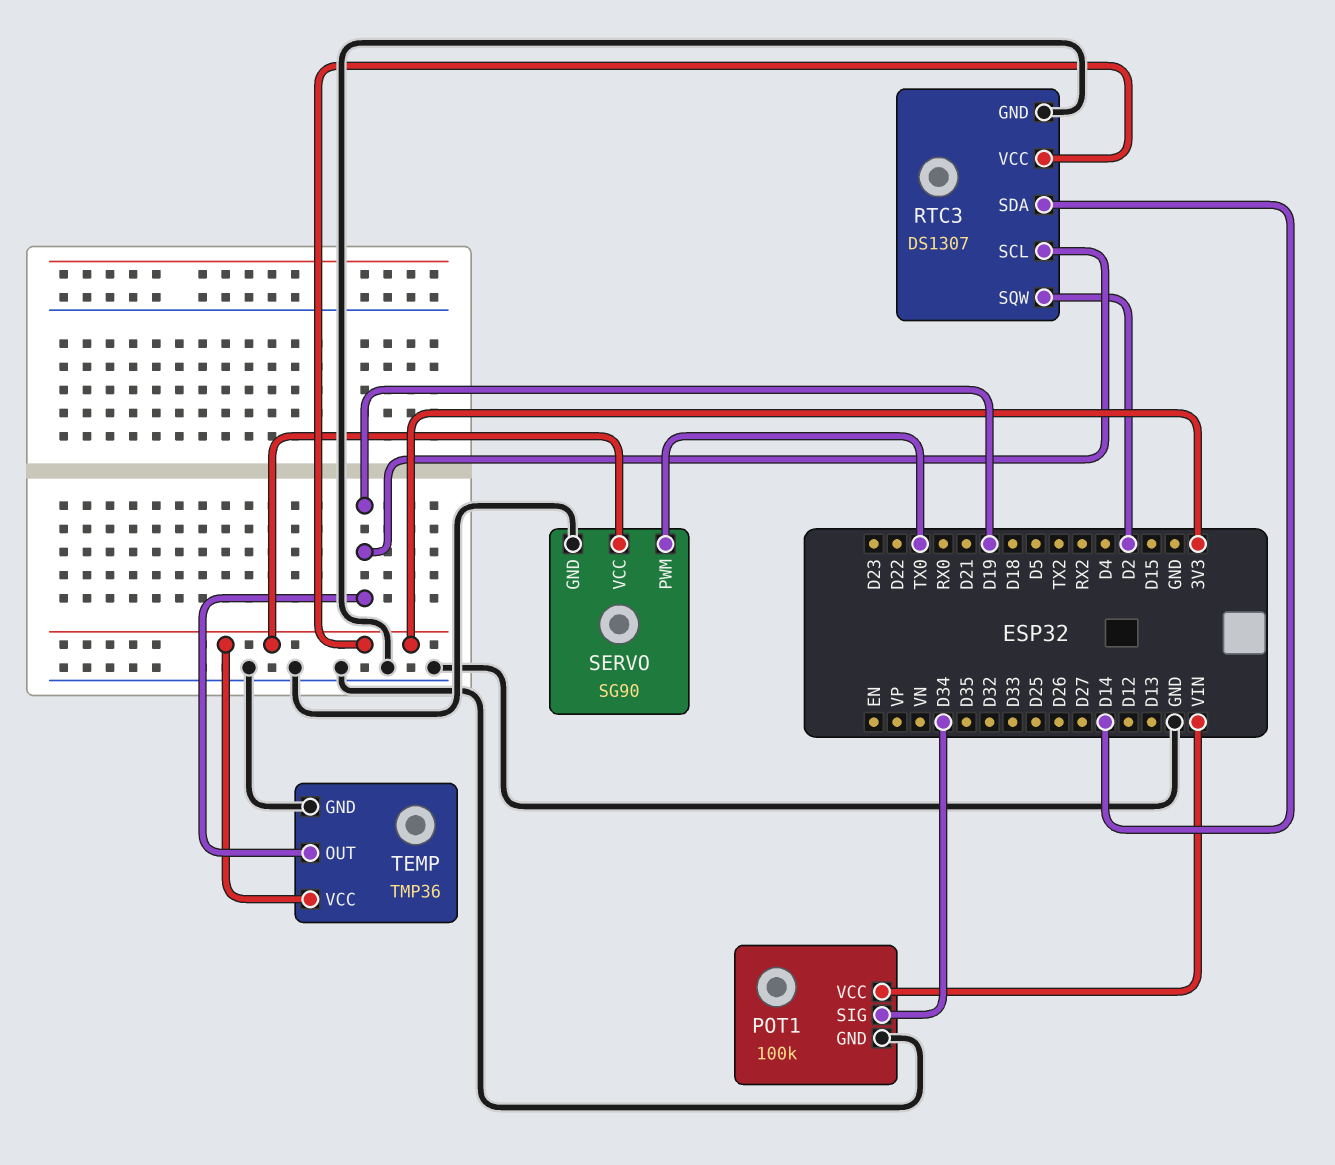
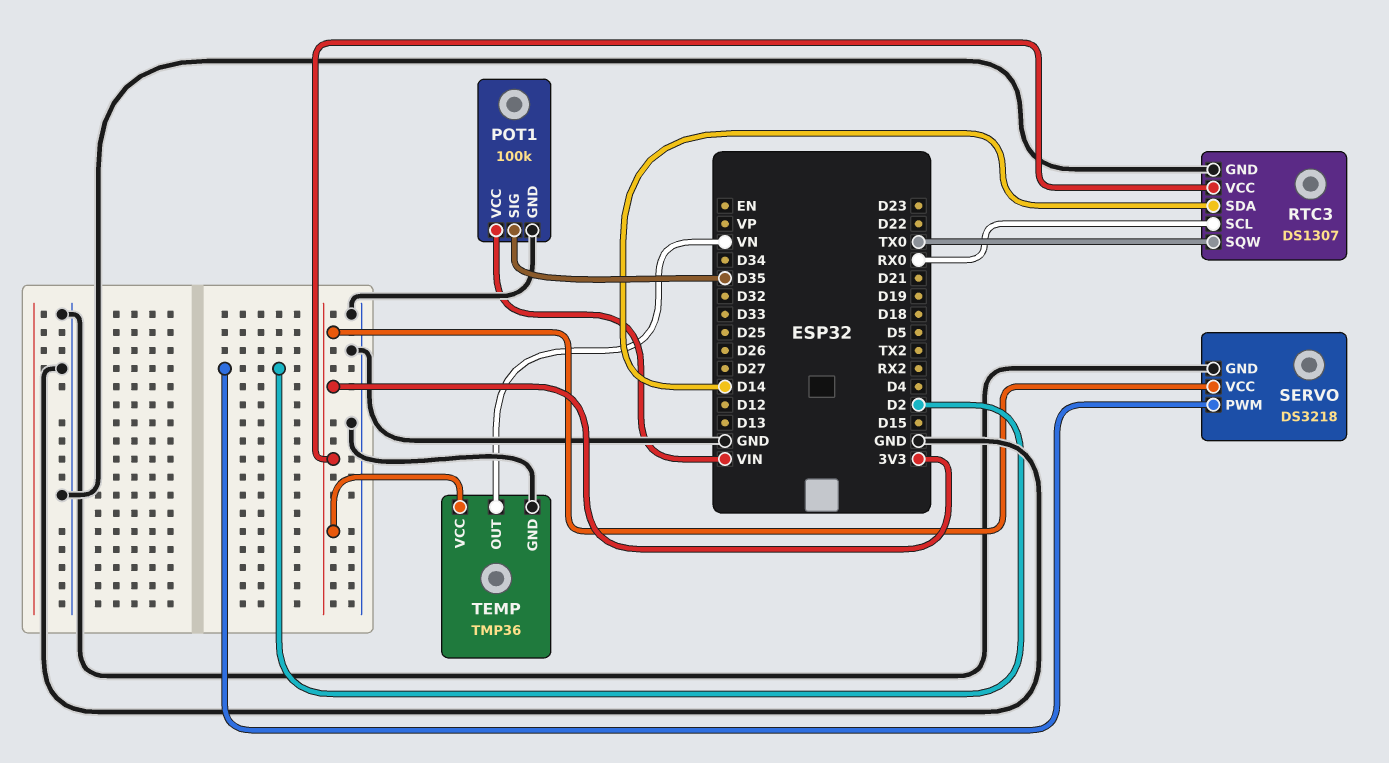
POT1 pin SIG: D34 -> D35
RTC3 pin SCL: D19 -> RX0
RTC3 pin SQW: D2 -> TX0
SERVO: SG90 -> DS3218
SERVO pin PWM: TX0 -> D2
TEMP pin OUT: D19 -> VN

